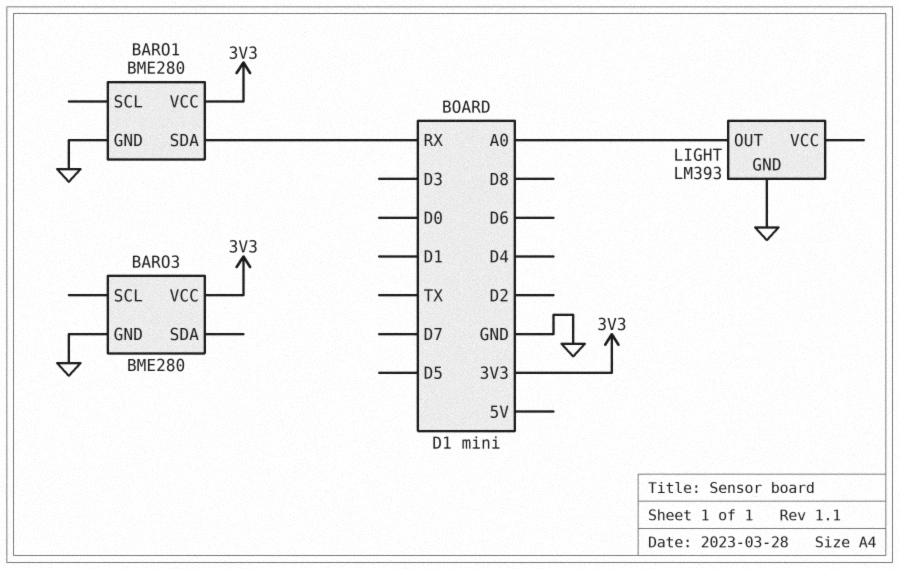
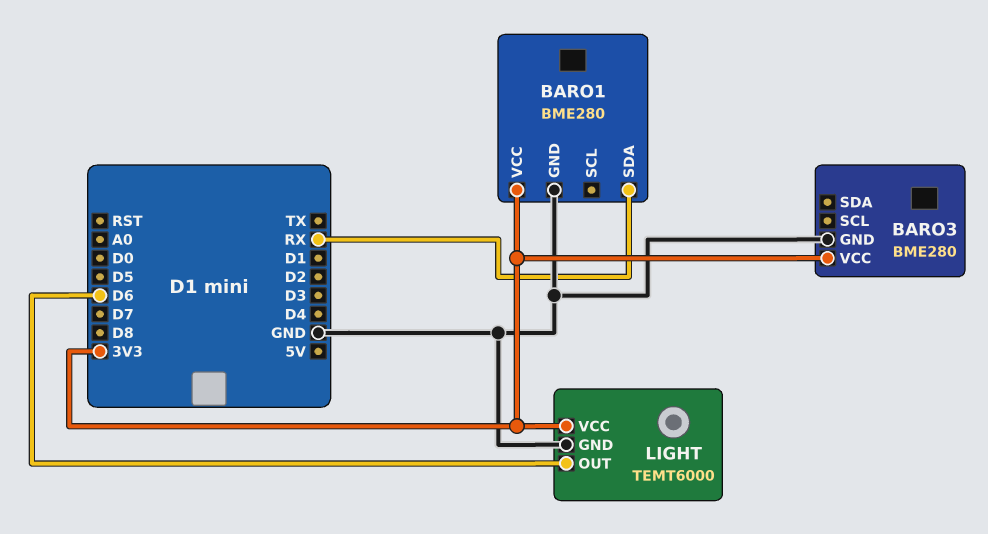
LIGHT: LM393 -> TEMT6000
LIGHT pin OUT: A0 -> D6
LIGHT pin VCC: none -> 3V3

